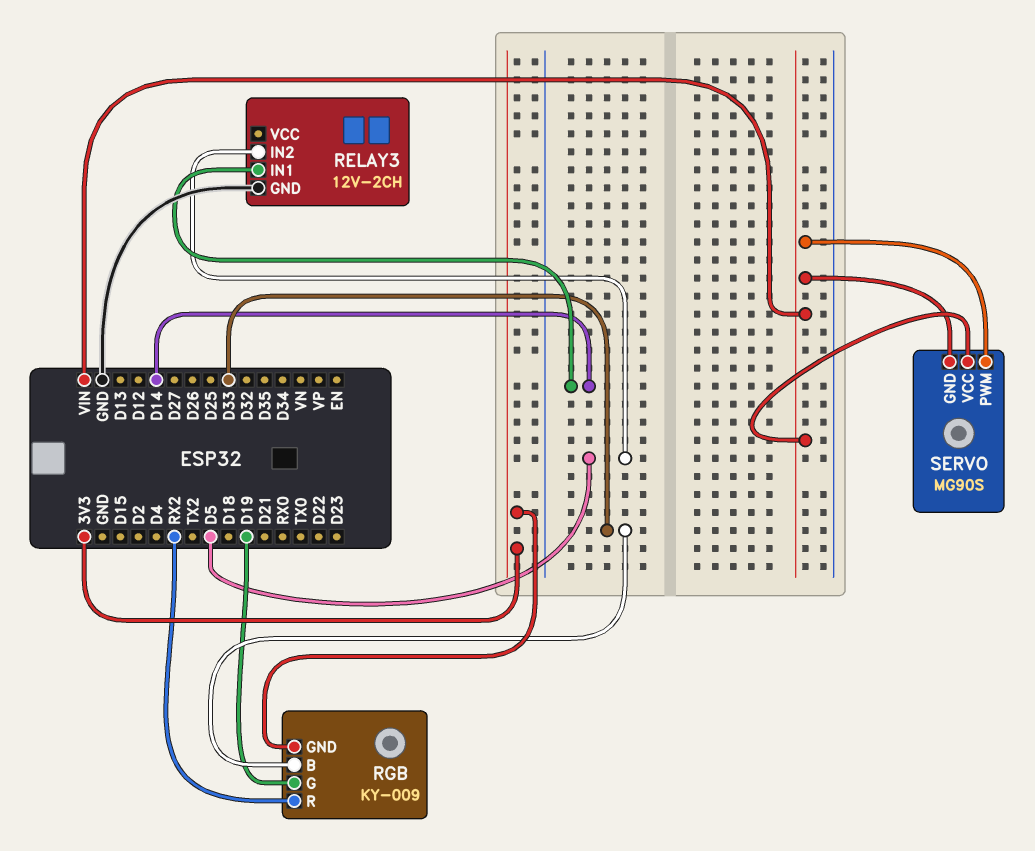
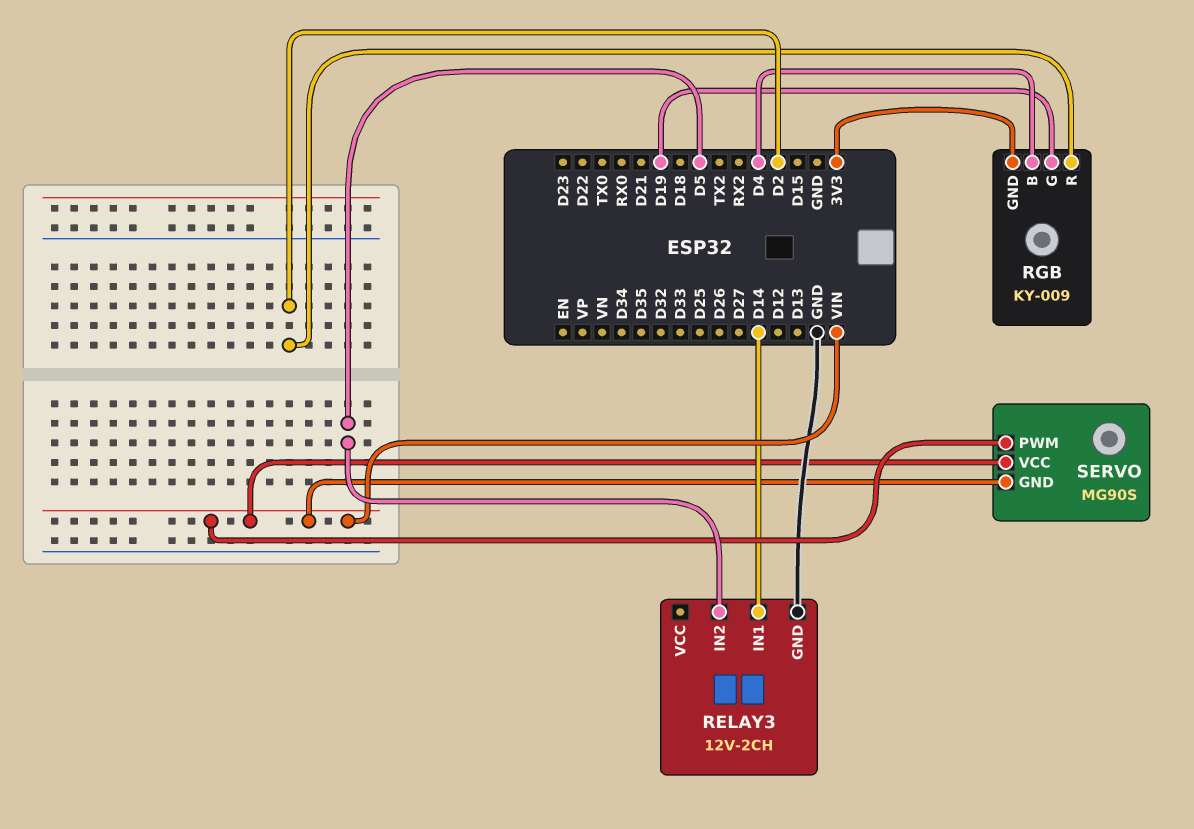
RGB pin B: D33 -> D4
RGB pin R: RX2 -> D2

